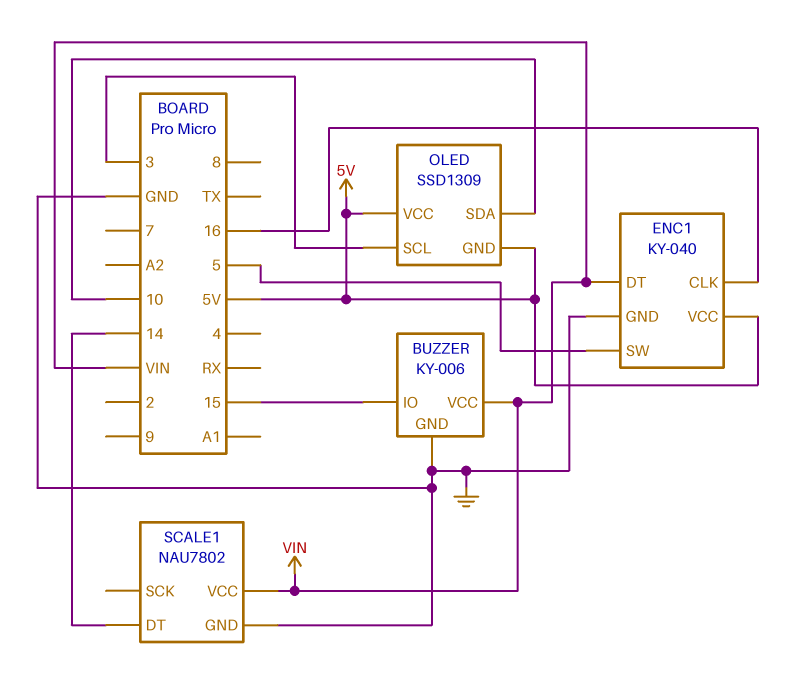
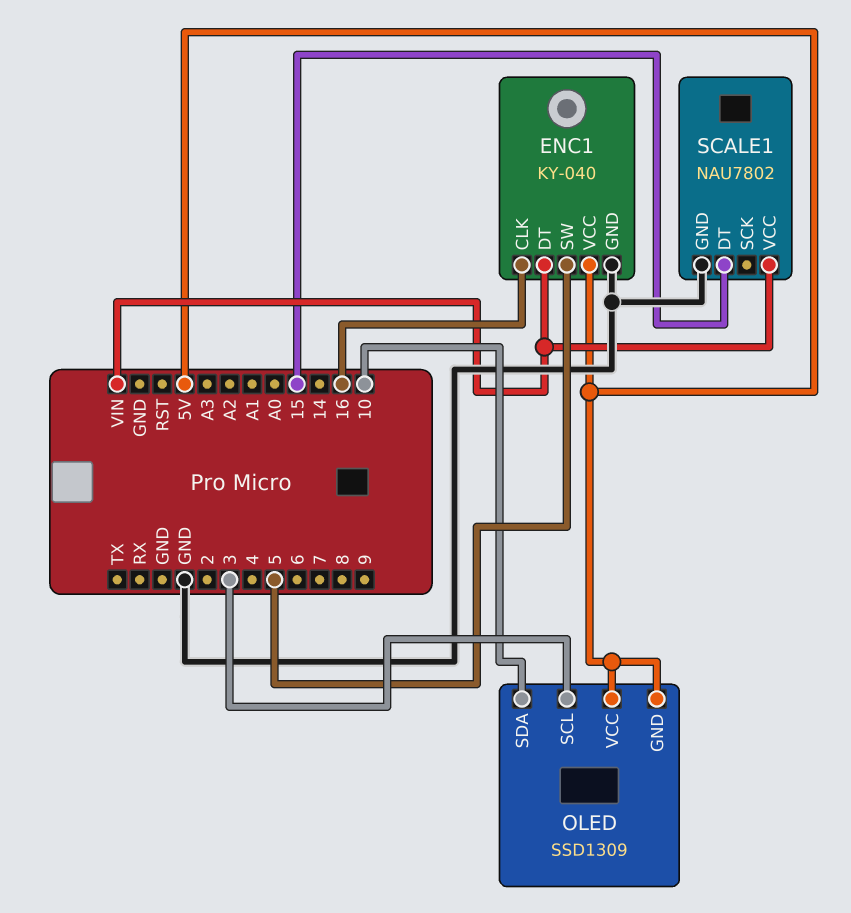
BUZZER: KY-006 -> none
BUZZER pin GND: GND -> none
BUZZER pin IO: 15 -> none
BUZZER pin VCC: VIN -> none
SCALE1 pin DT: 14 -> 15

